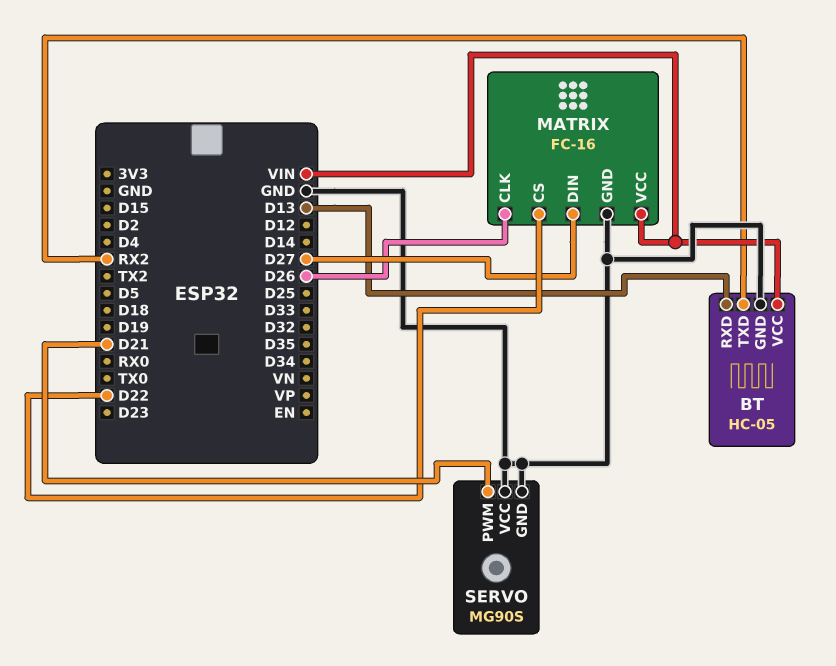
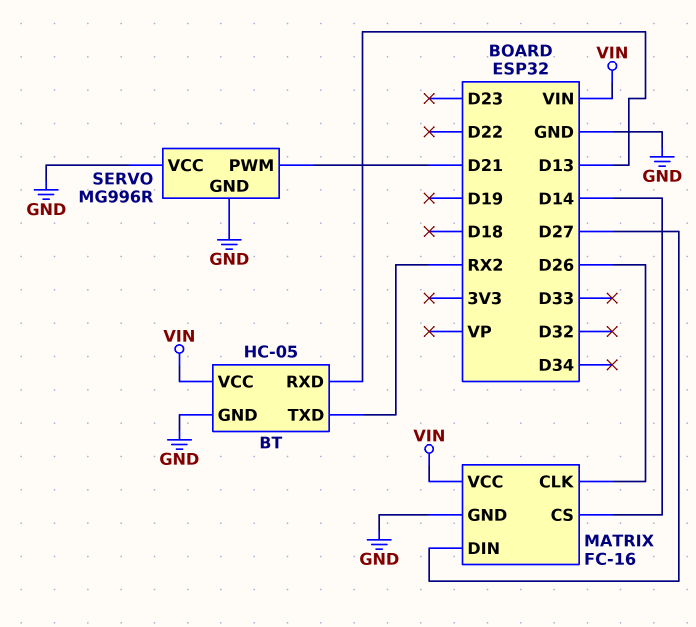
MATRIX pin CS: D22 -> D14
SERVO: MG90S -> MG996R

